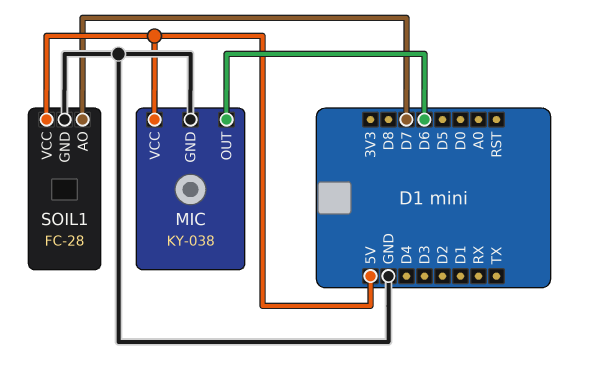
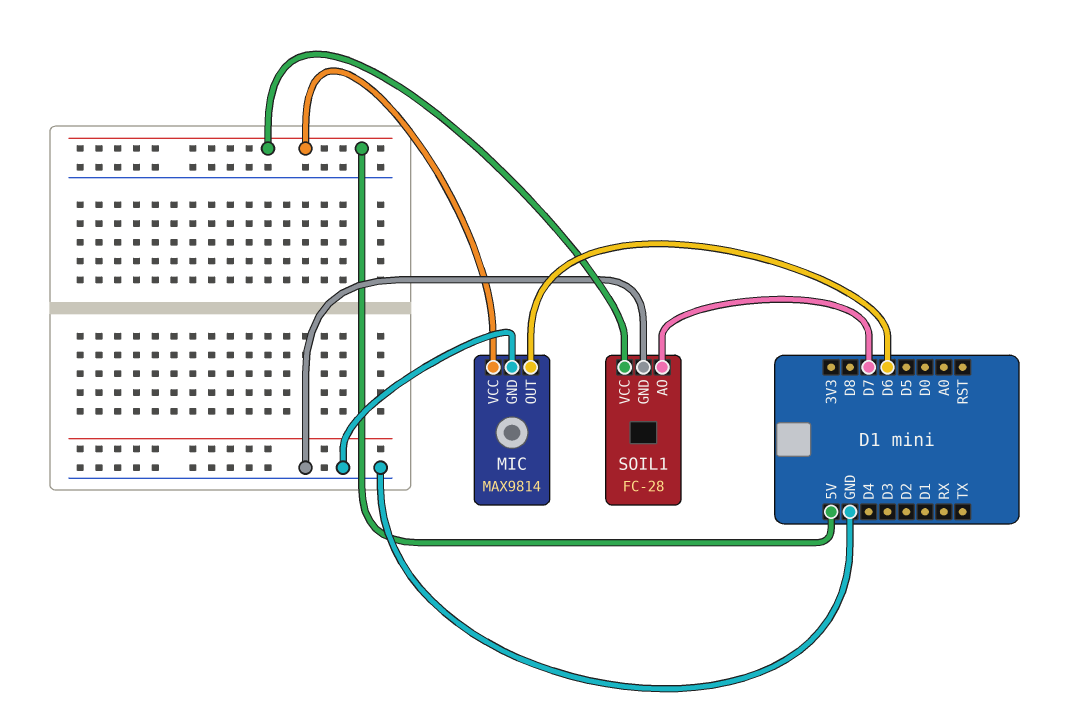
MIC: KY-038 -> MAX9814

